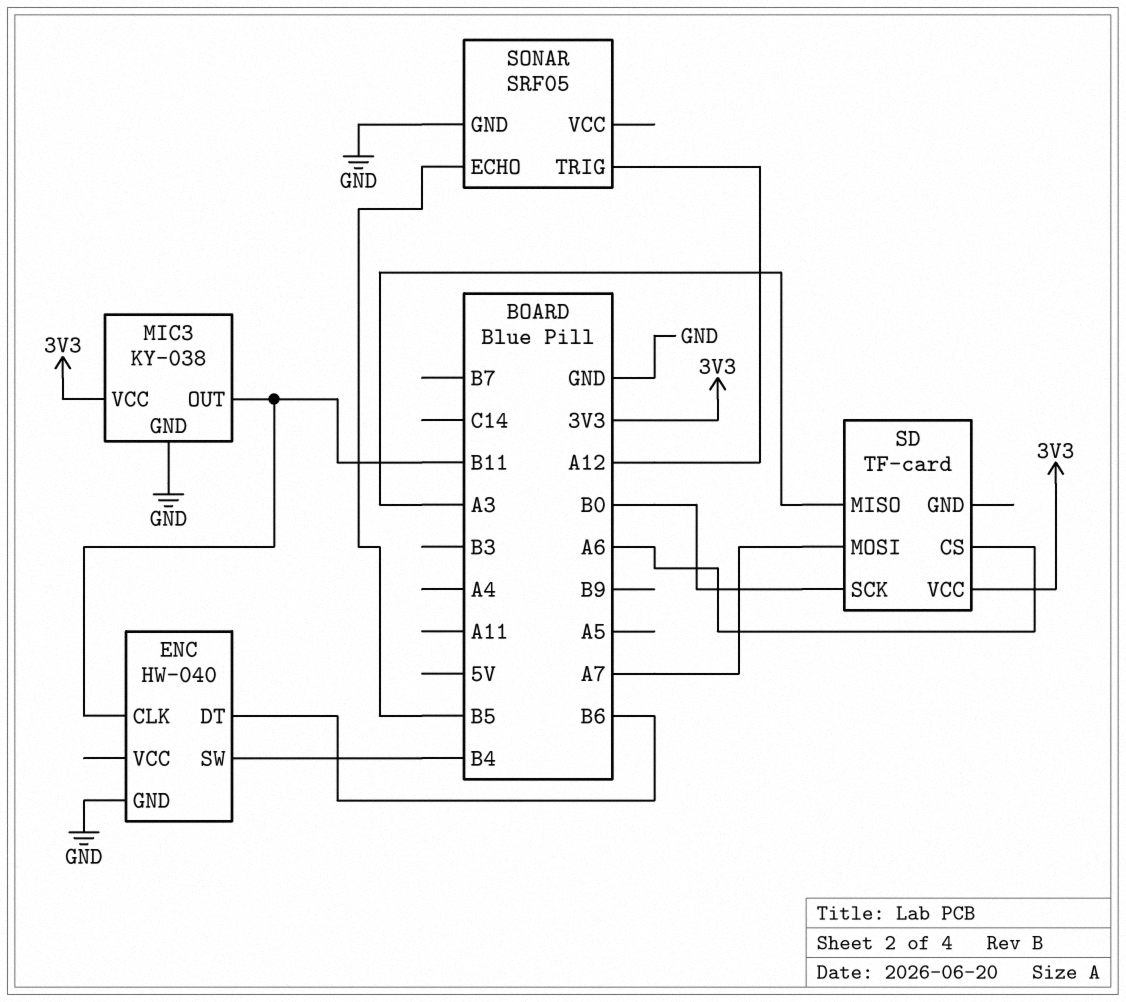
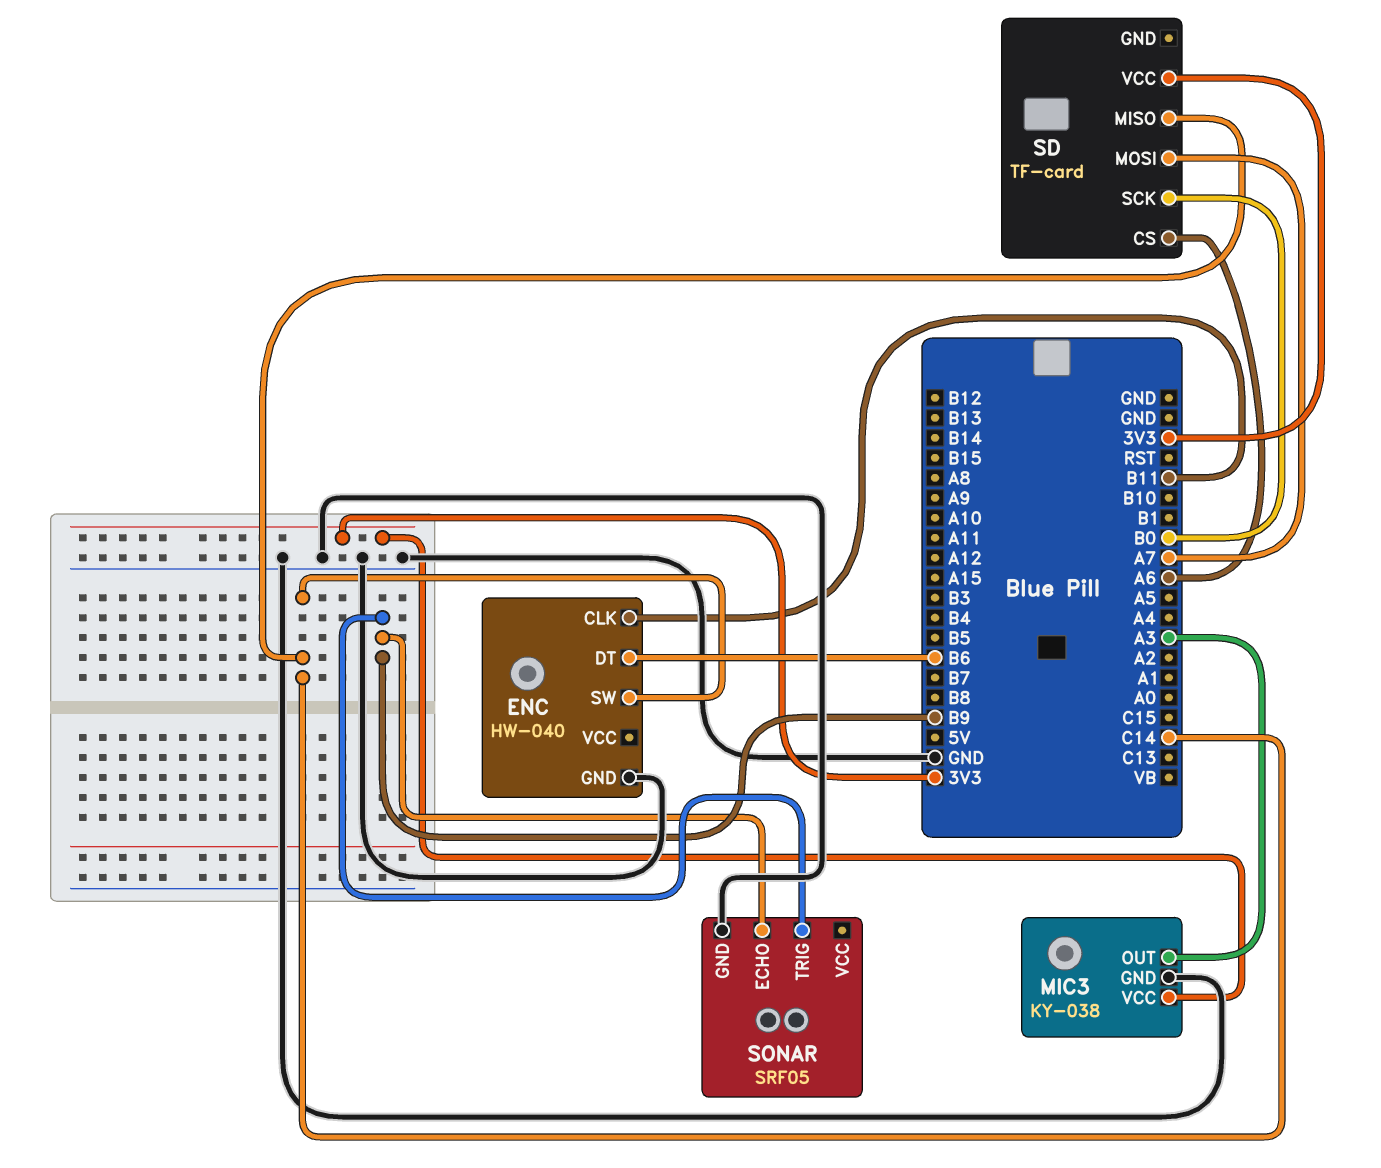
ENC pin SW: B4 -> C14
MIC3 pin OUT: B11 -> A3
SD pin MISO: A3 -> C14
SONAR pin ECHO: B5 -> B9
SONAR pin TRIG: A12 -> B9

